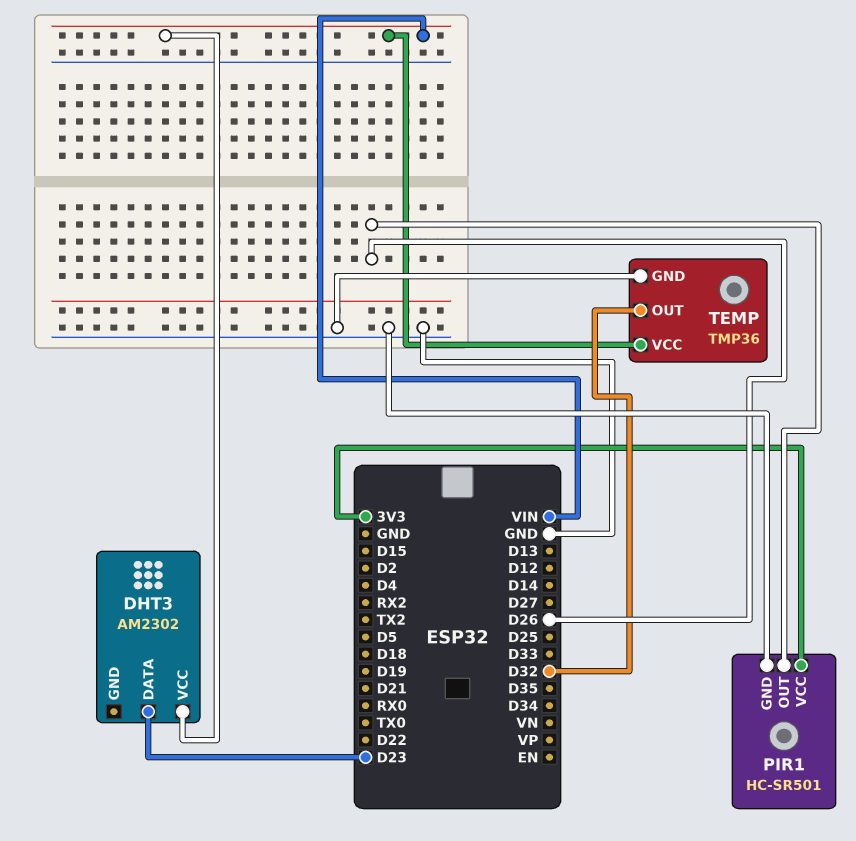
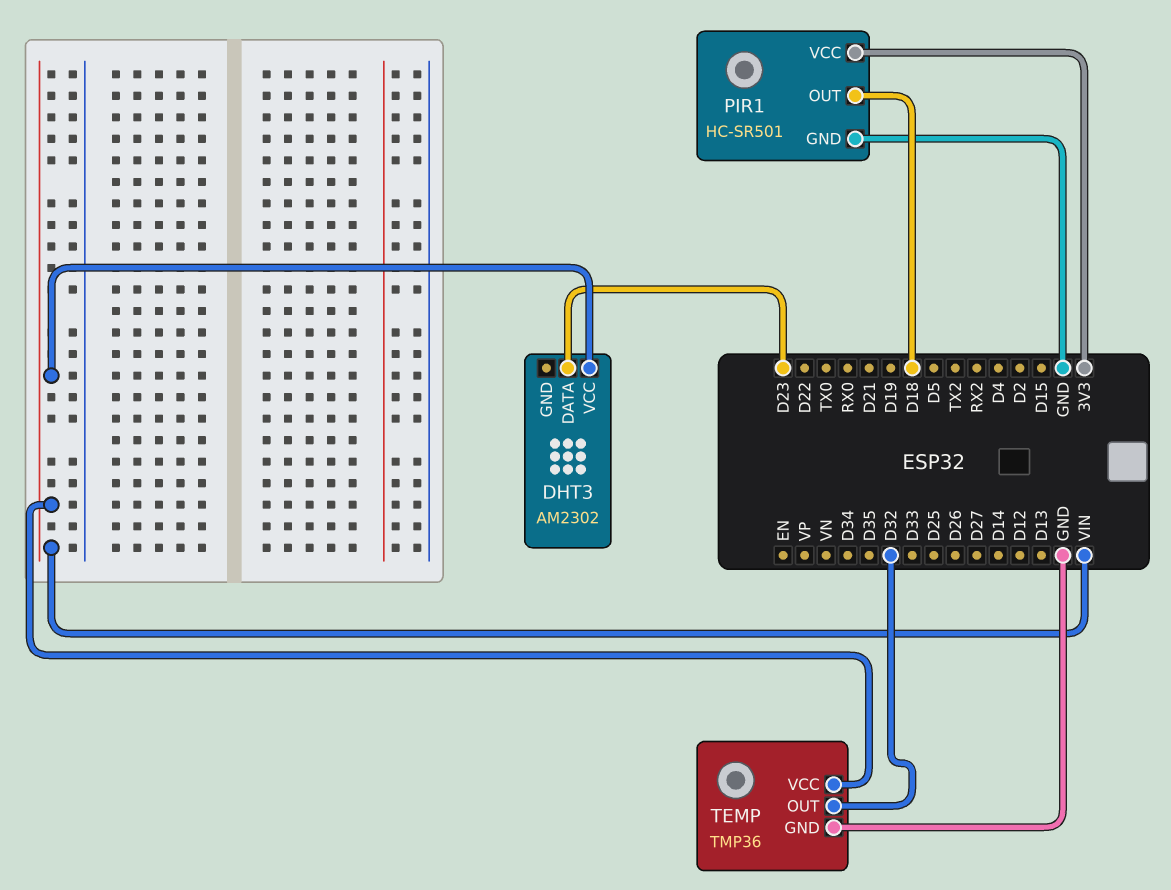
PIR1 pin OUT: D26 -> D18

